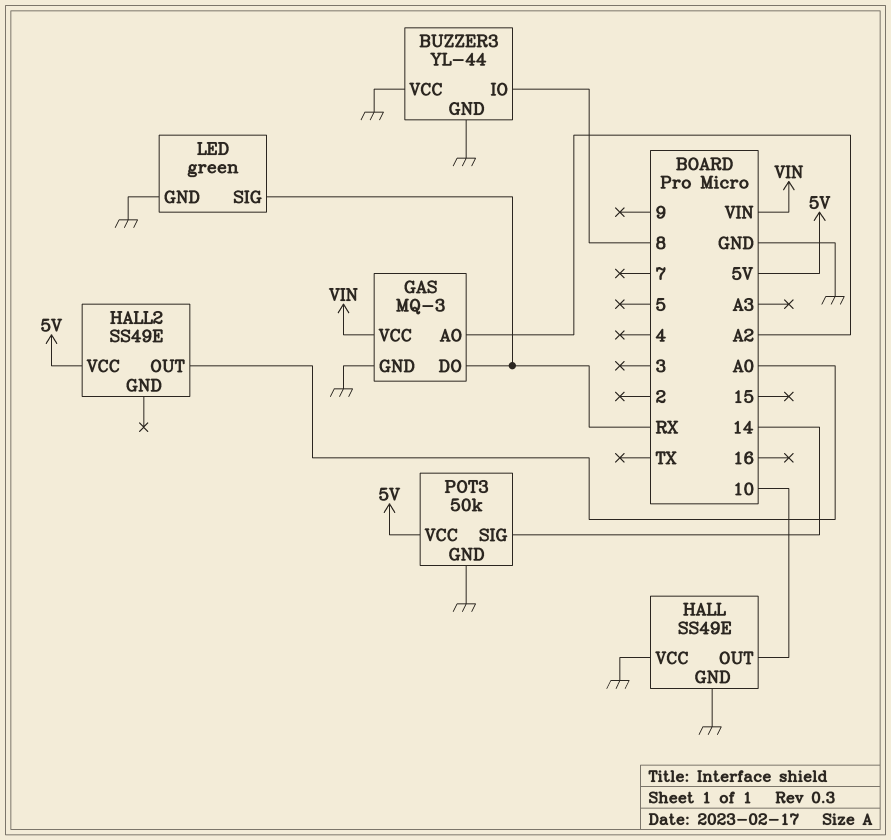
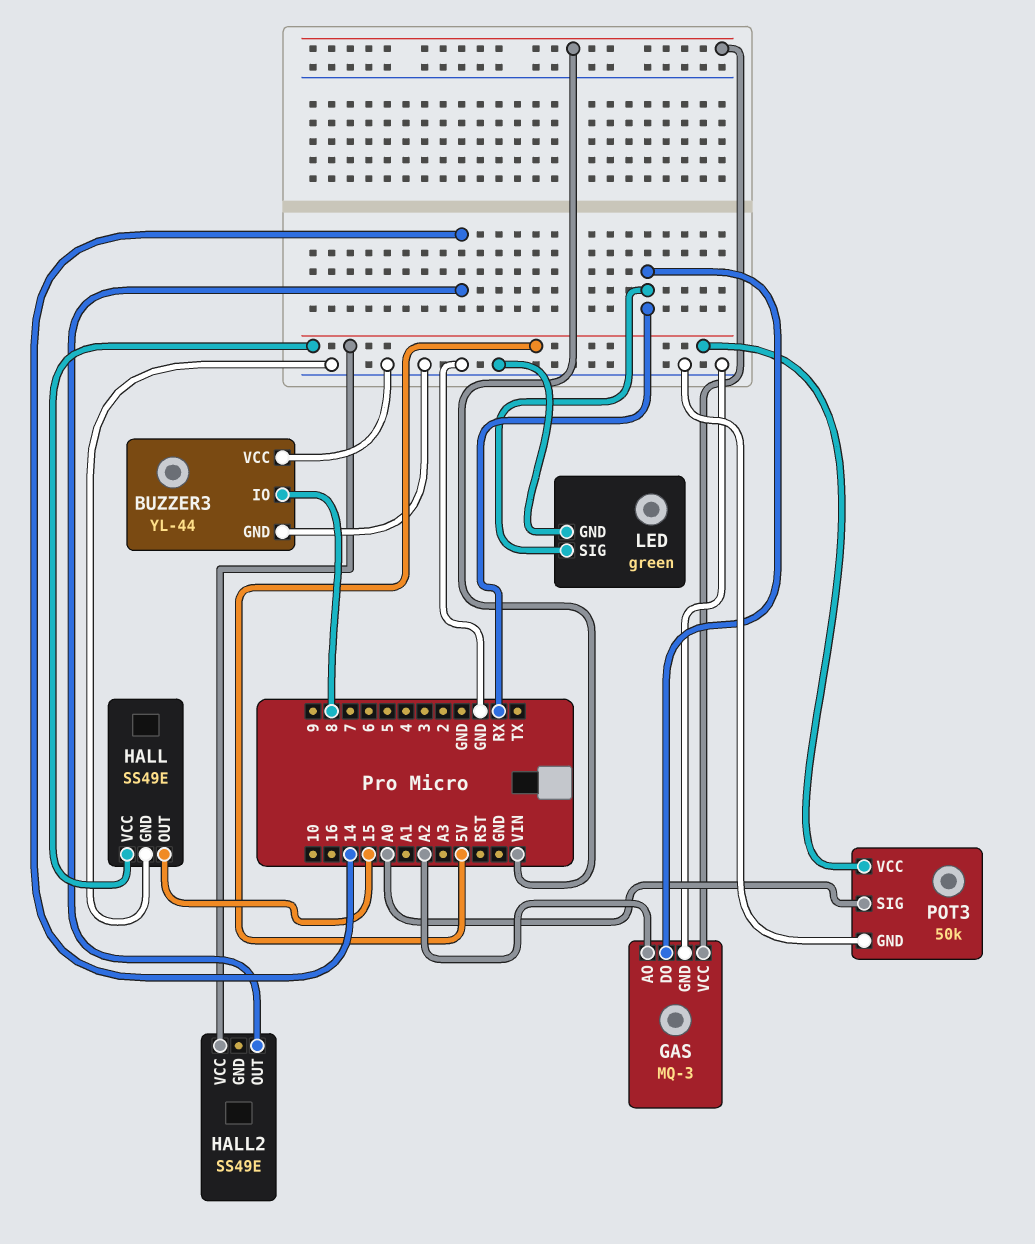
HALL pin OUT: 10 -> 15
HALL pin VCC: GND -> 5V
HALL2 pin OUT: A0 -> 14
POT3 pin SIG: 14 -> A0

